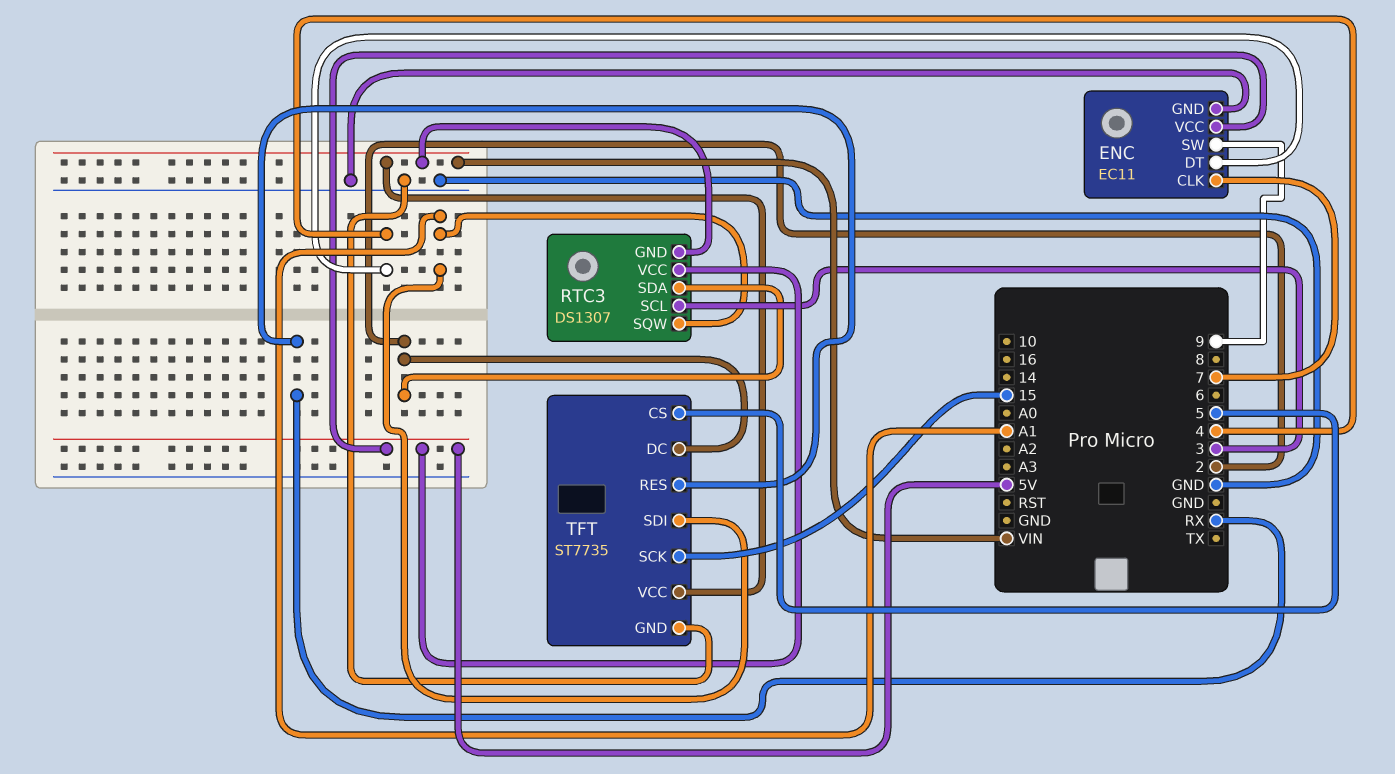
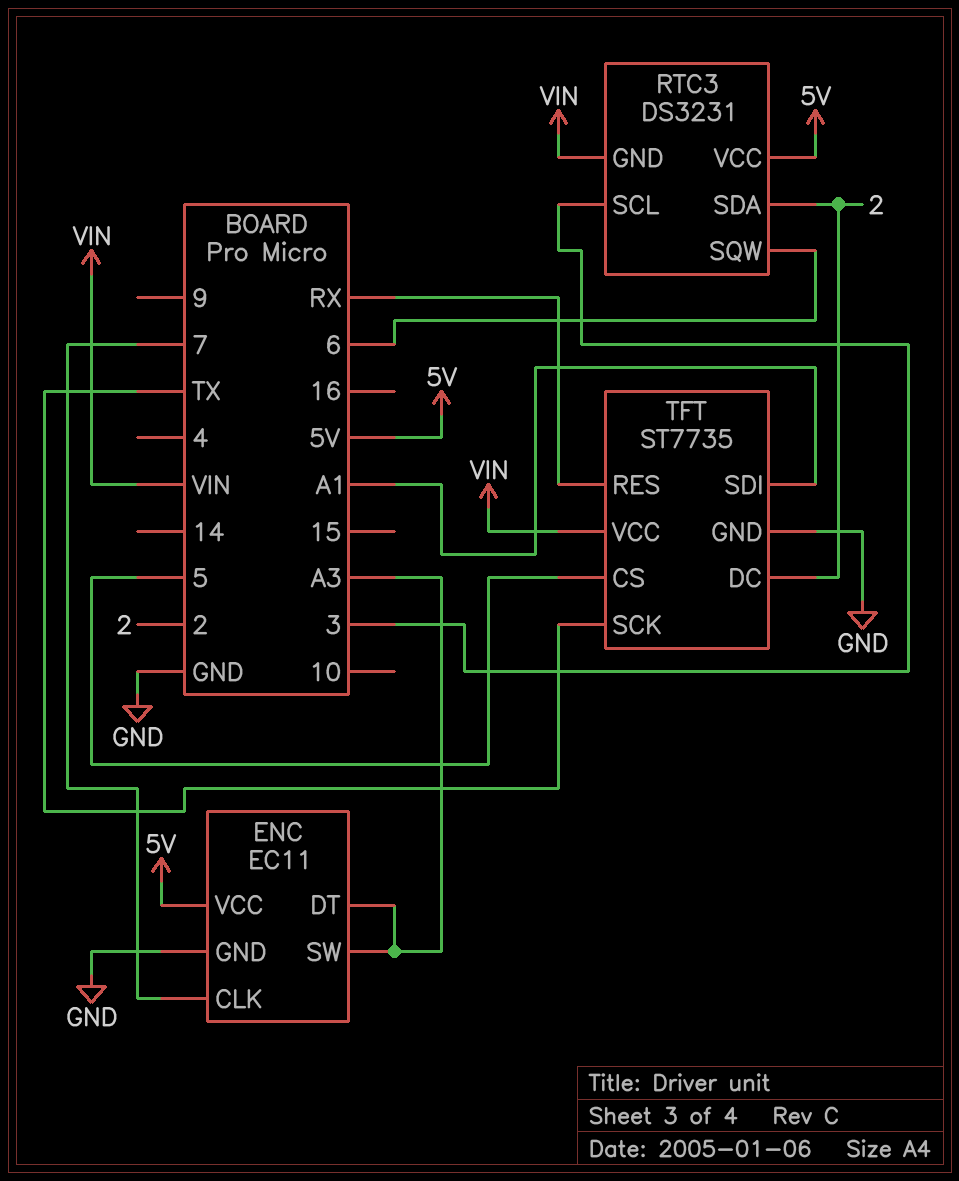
ENC pin DT: 4 -> A3
ENC pin SW: 9 -> A3
RTC3: DS1307 -> DS3231
RTC3 pin SQW: A1 -> 6
TFT pin SCK: 15 -> TX

